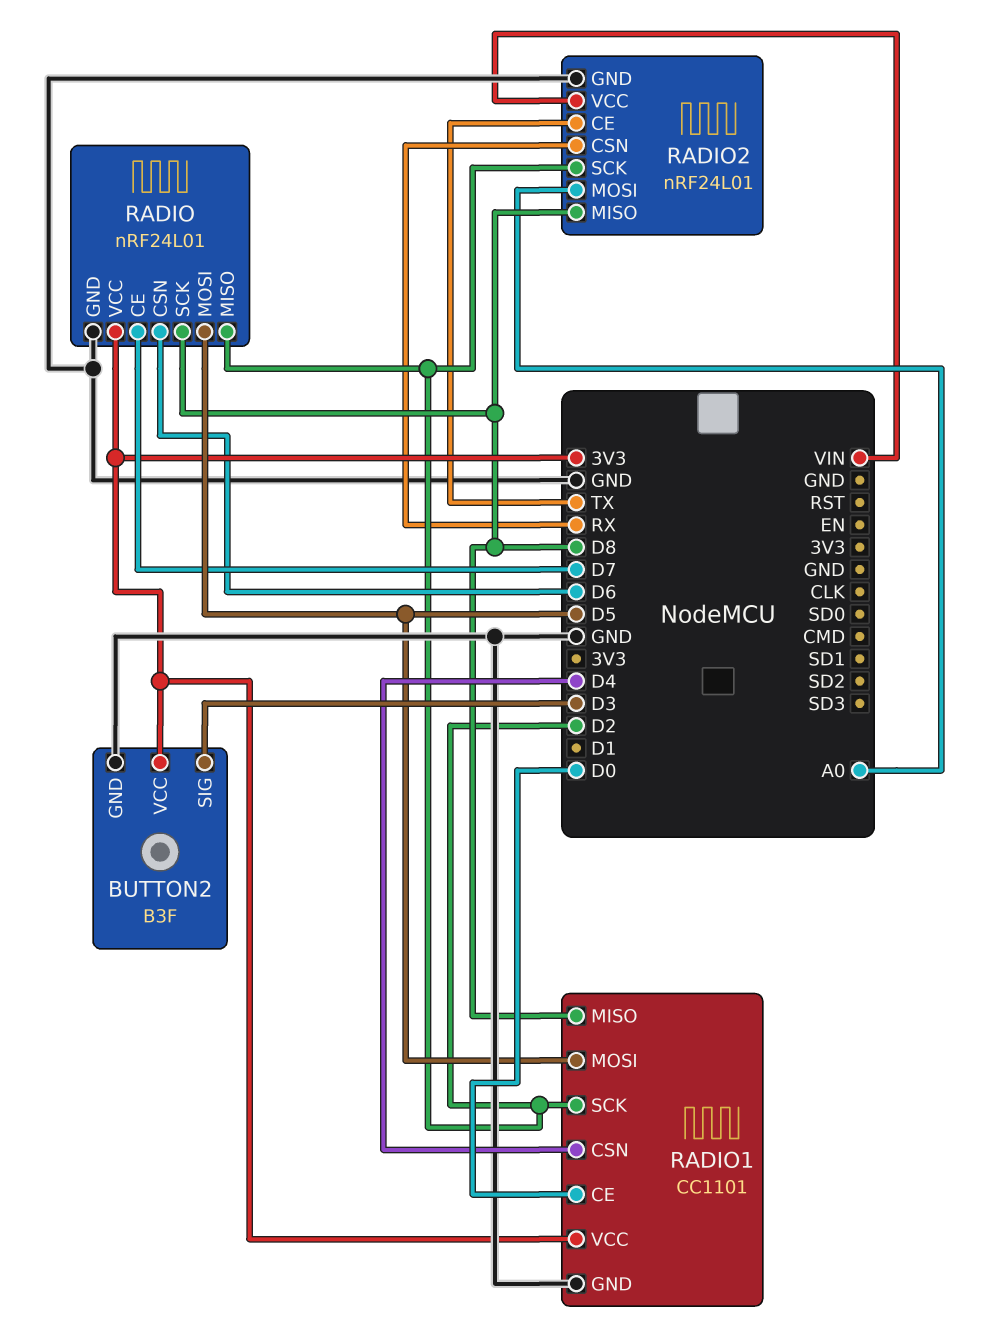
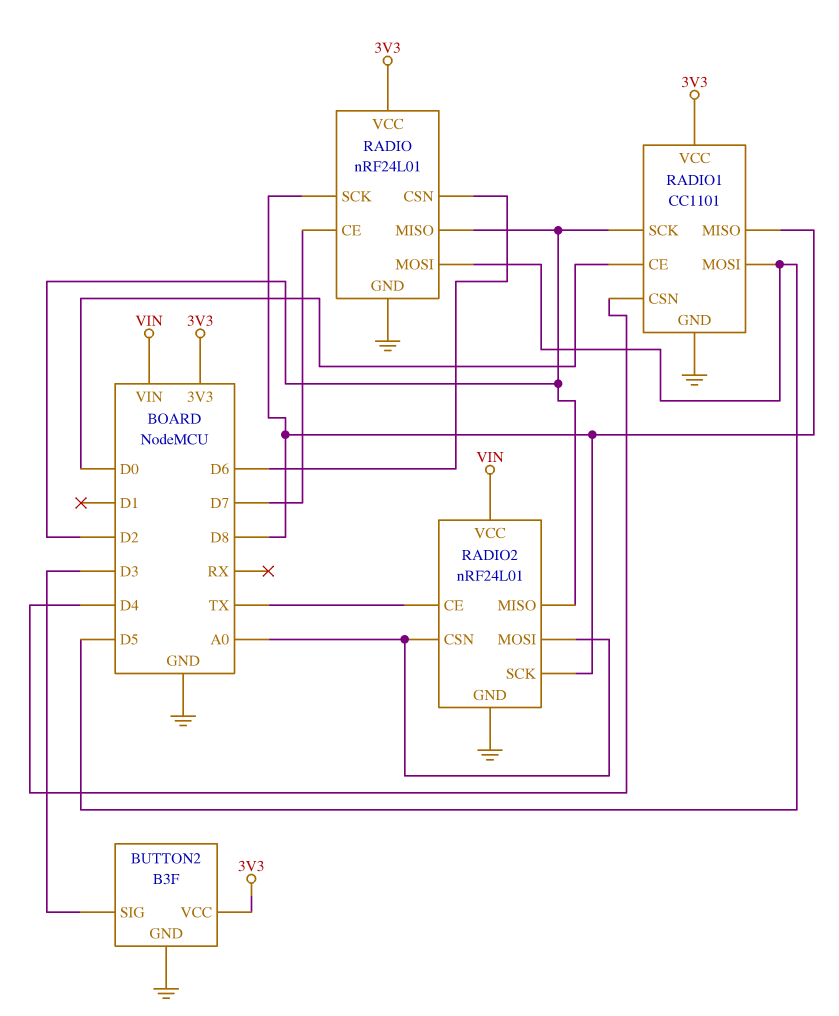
RADIO2 pin CSN: RX -> A0
RADIO2 pin MISO: D8 -> D2
RADIO2 pin SCK: D2 -> D8

